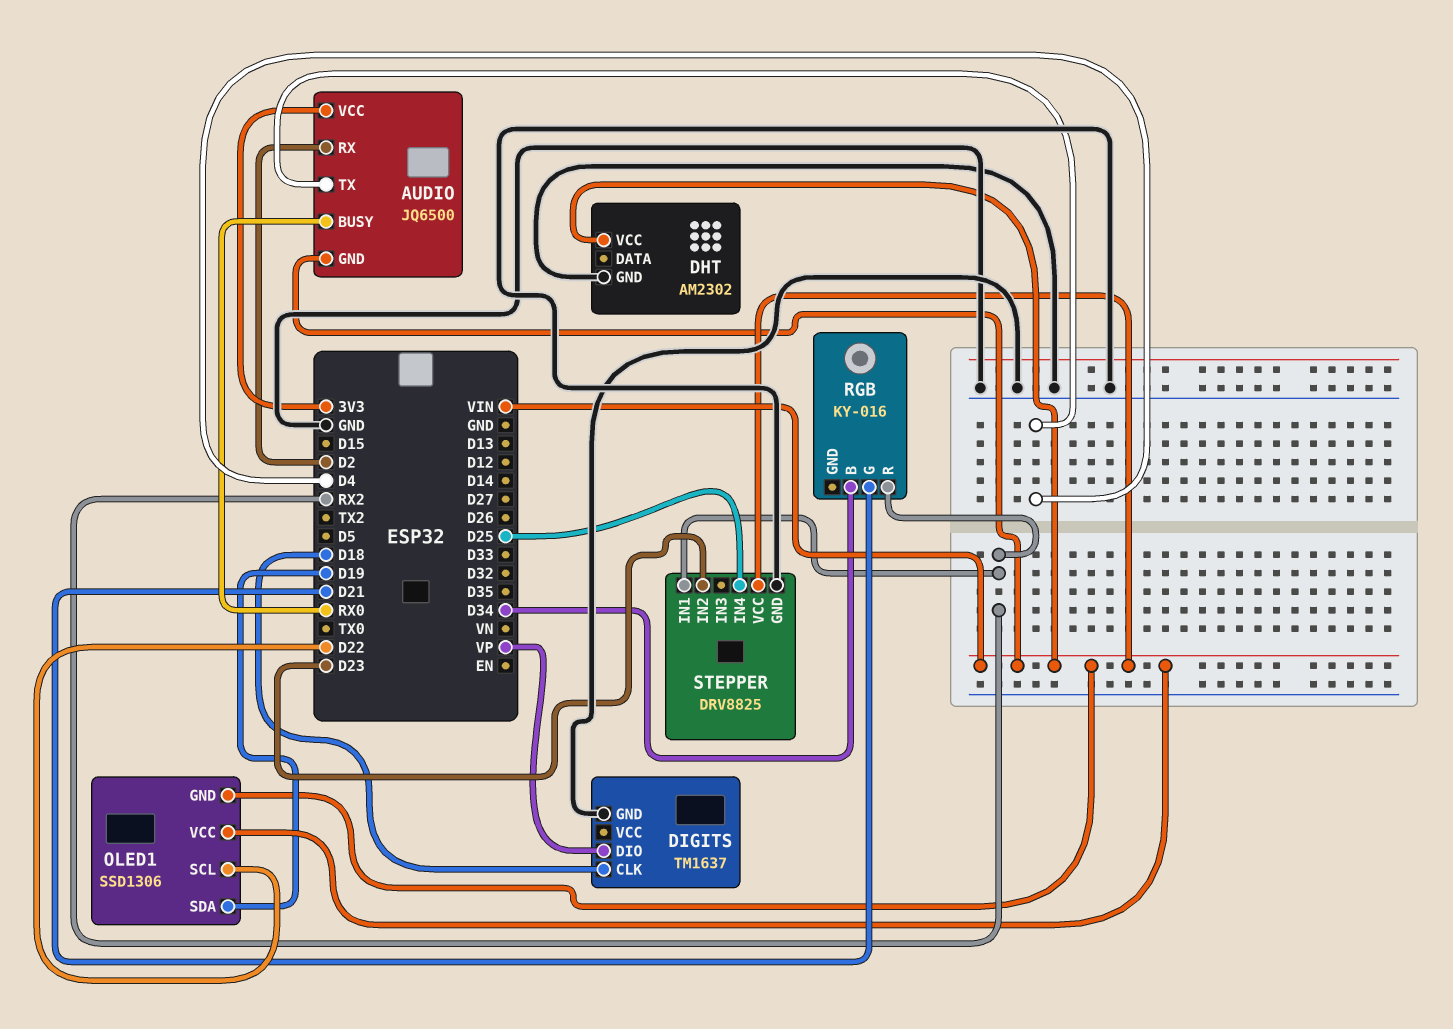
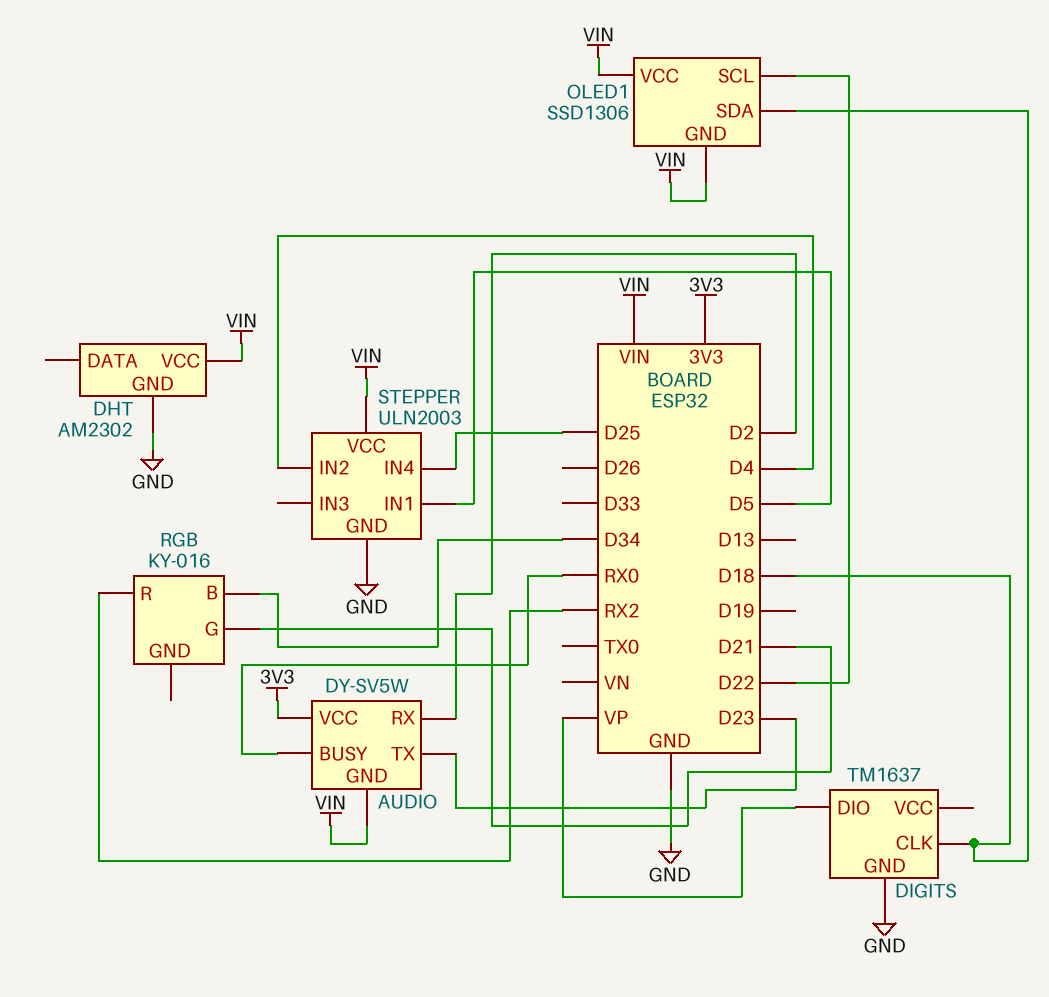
AUDIO: JQ6500 -> DY-SV5W
AUDIO pin TX: D4 -> D23
OLED1 pin SDA: D19 -> D18
STEPPER: DRV8825 -> ULN2003
STEPPER pin IN1: RX2 -> D5
STEPPER pin IN2: D23 -> D4

